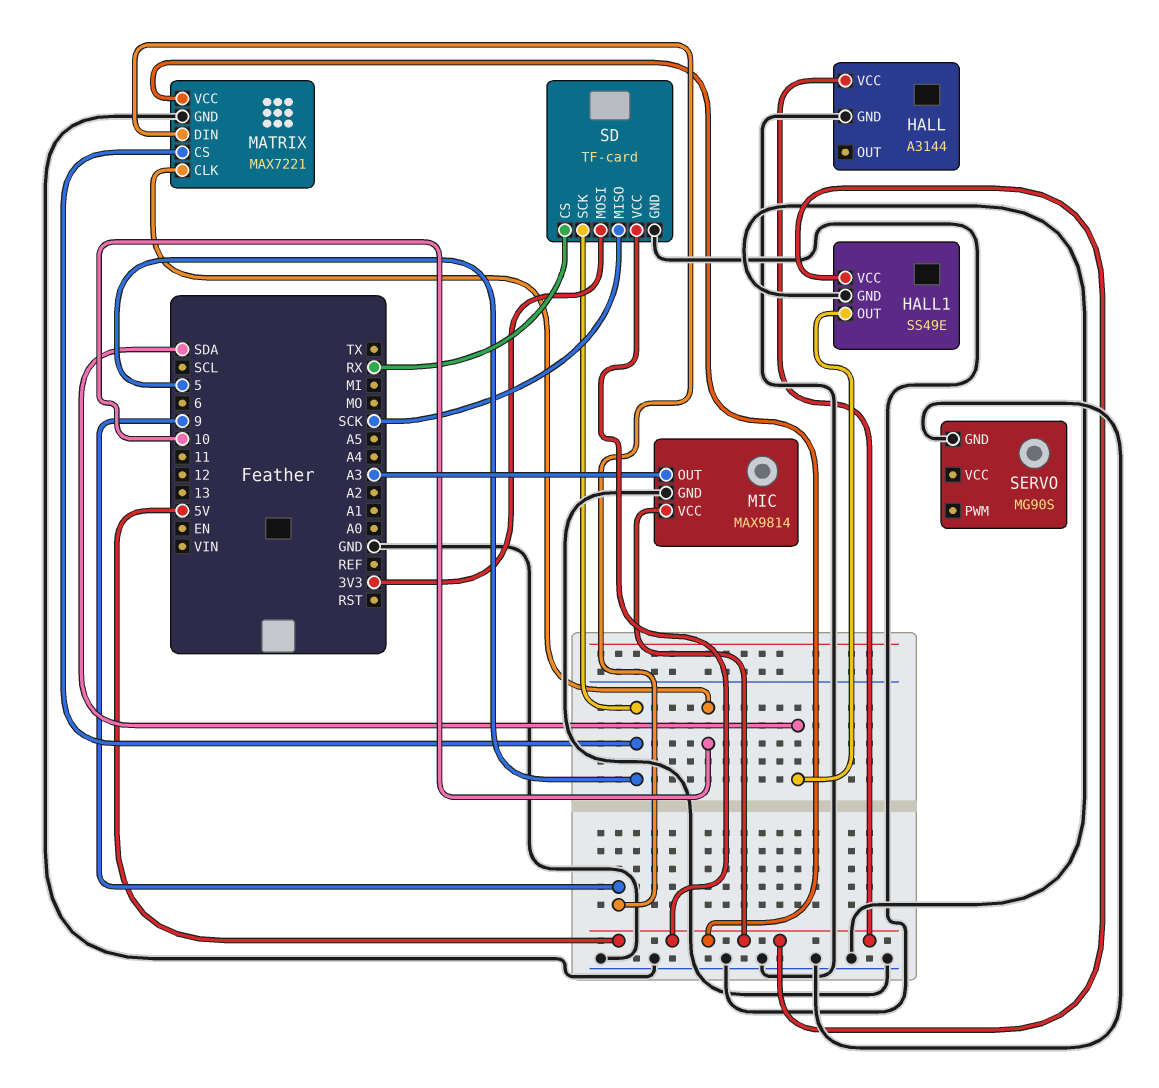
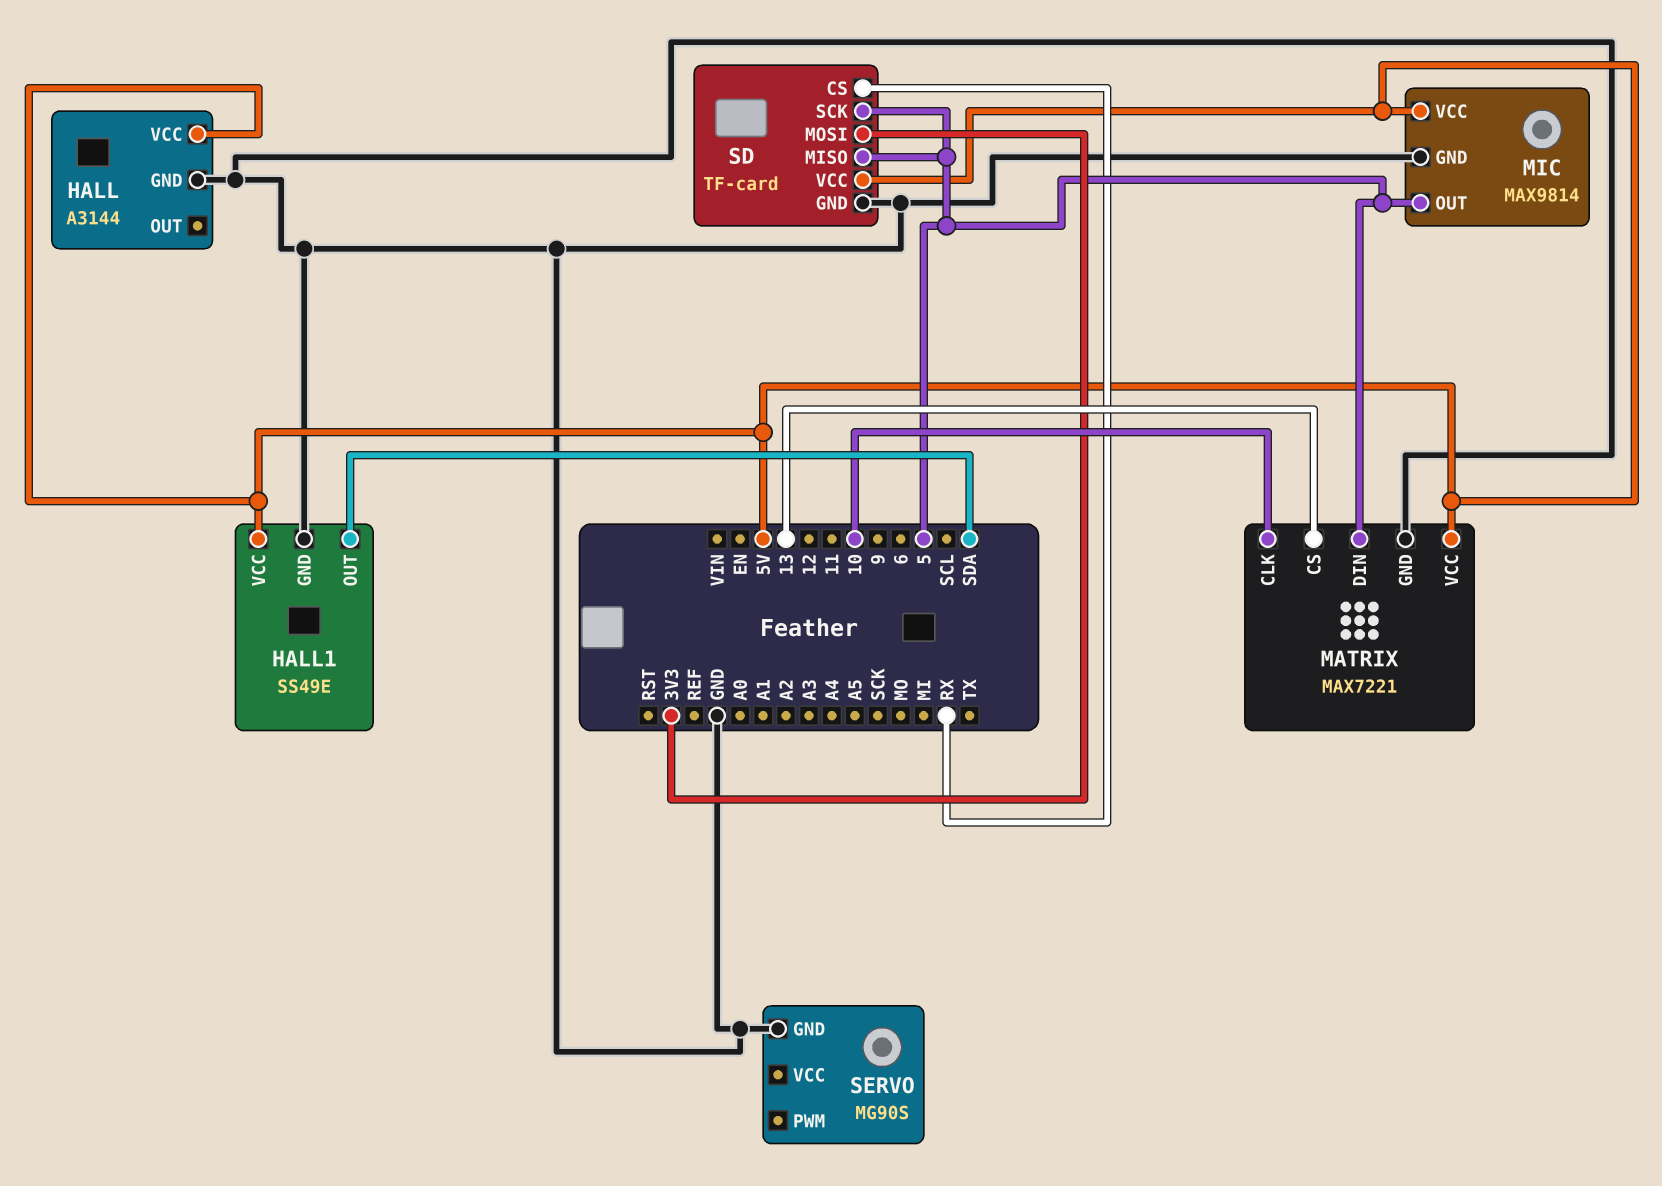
MATRIX pin CS: 5 -> 13
MATRIX pin DIN: 9 -> 5
MIC pin OUT: A3 -> 5
SD pin MISO: SCK -> 5

